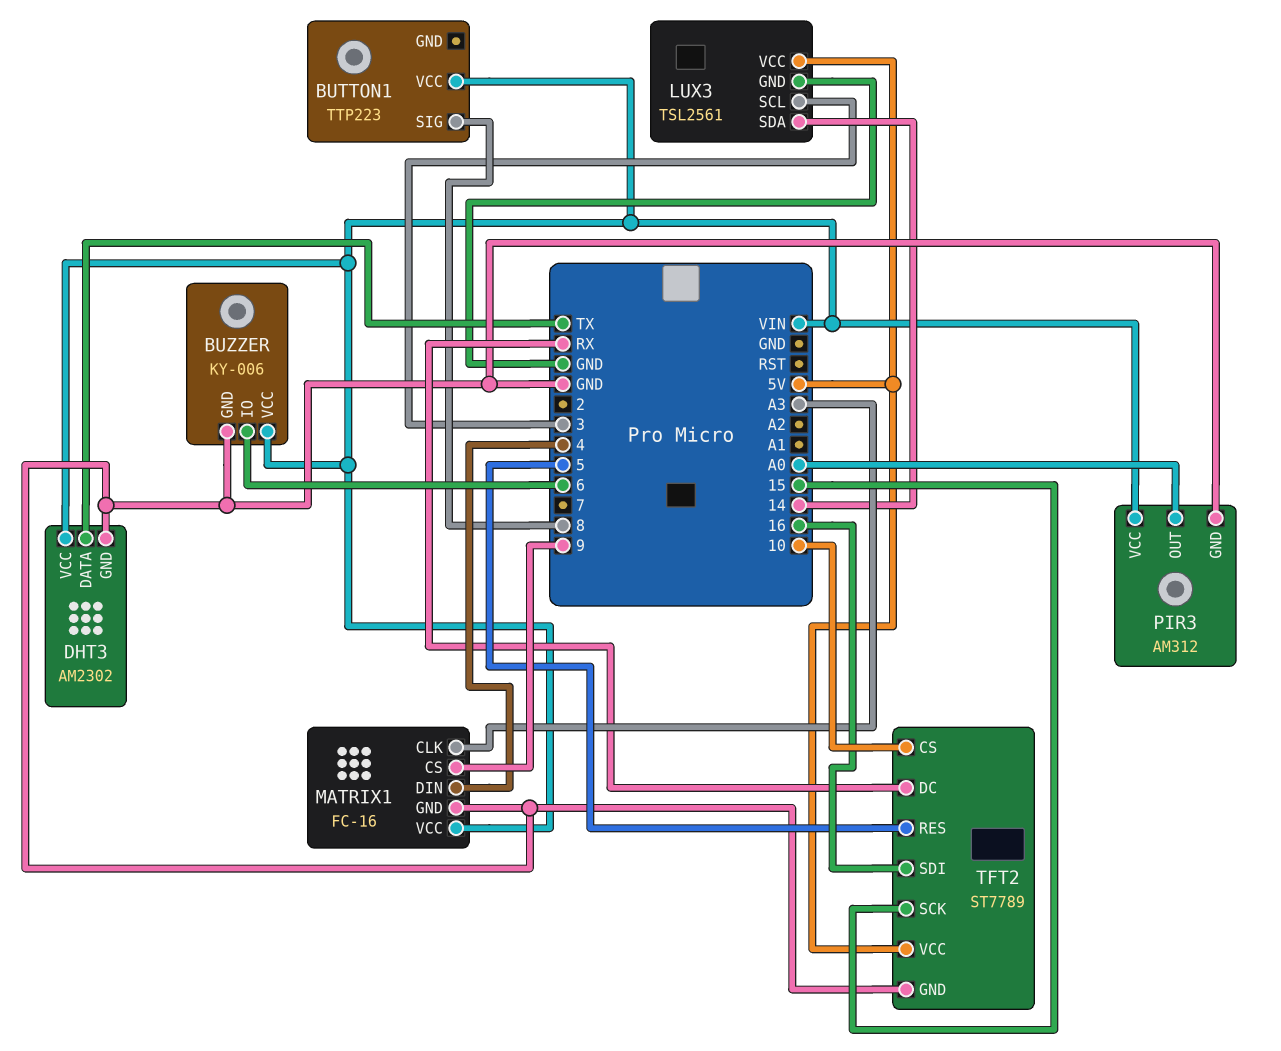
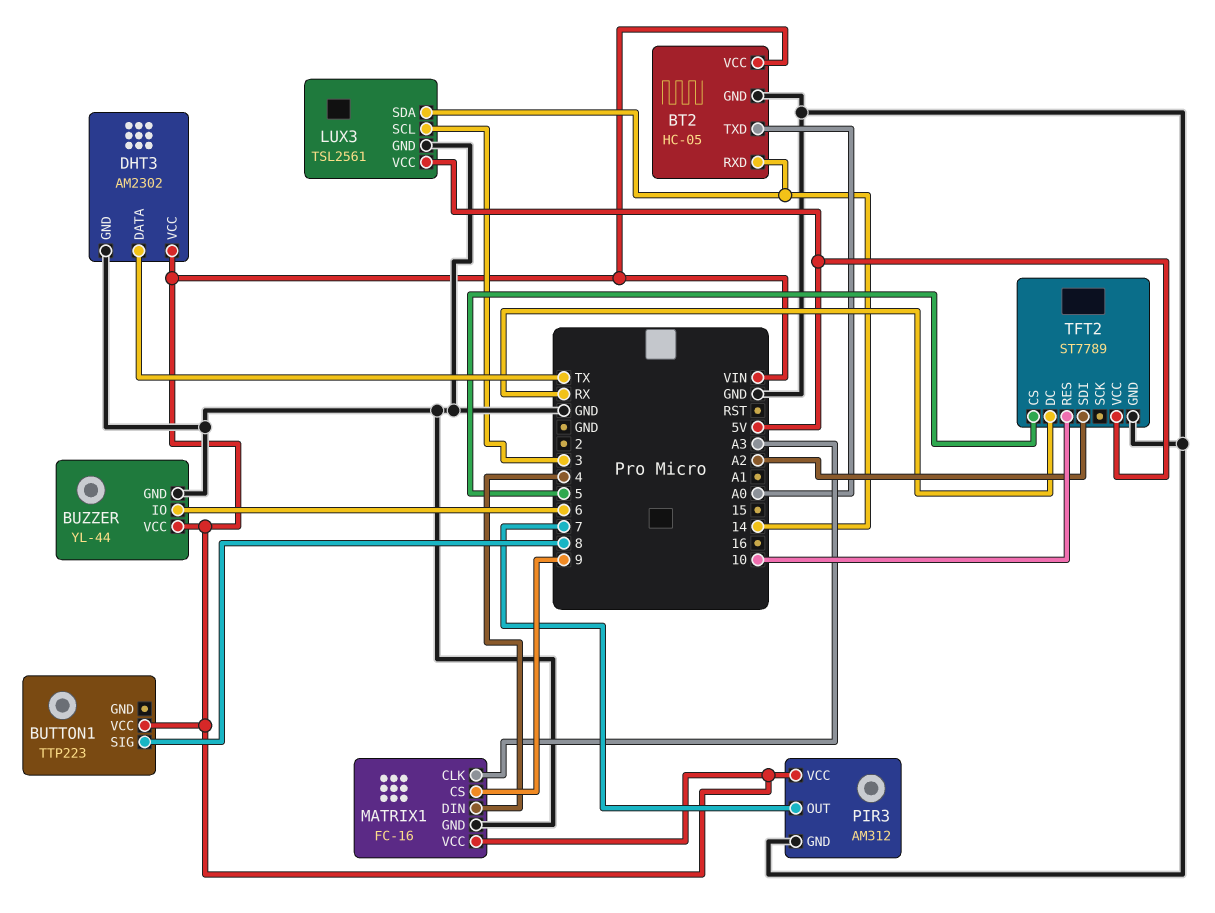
BT2: none -> HC-05
BT2 pin GND: none -> GND
BT2 pin RXD: none -> 14
BT2 pin TXD: none -> A0
BT2 pin VCC: none -> VIN
BUZZER: KY-006 -> YL-44
PIR3 pin OUT: A0 -> 7
TFT2 pin CS: 10 -> 5
TFT2 pin RES: 5 -> 10
TFT2 pin SCK: 15 -> none
TFT2 pin SDI: 16 -> A2

